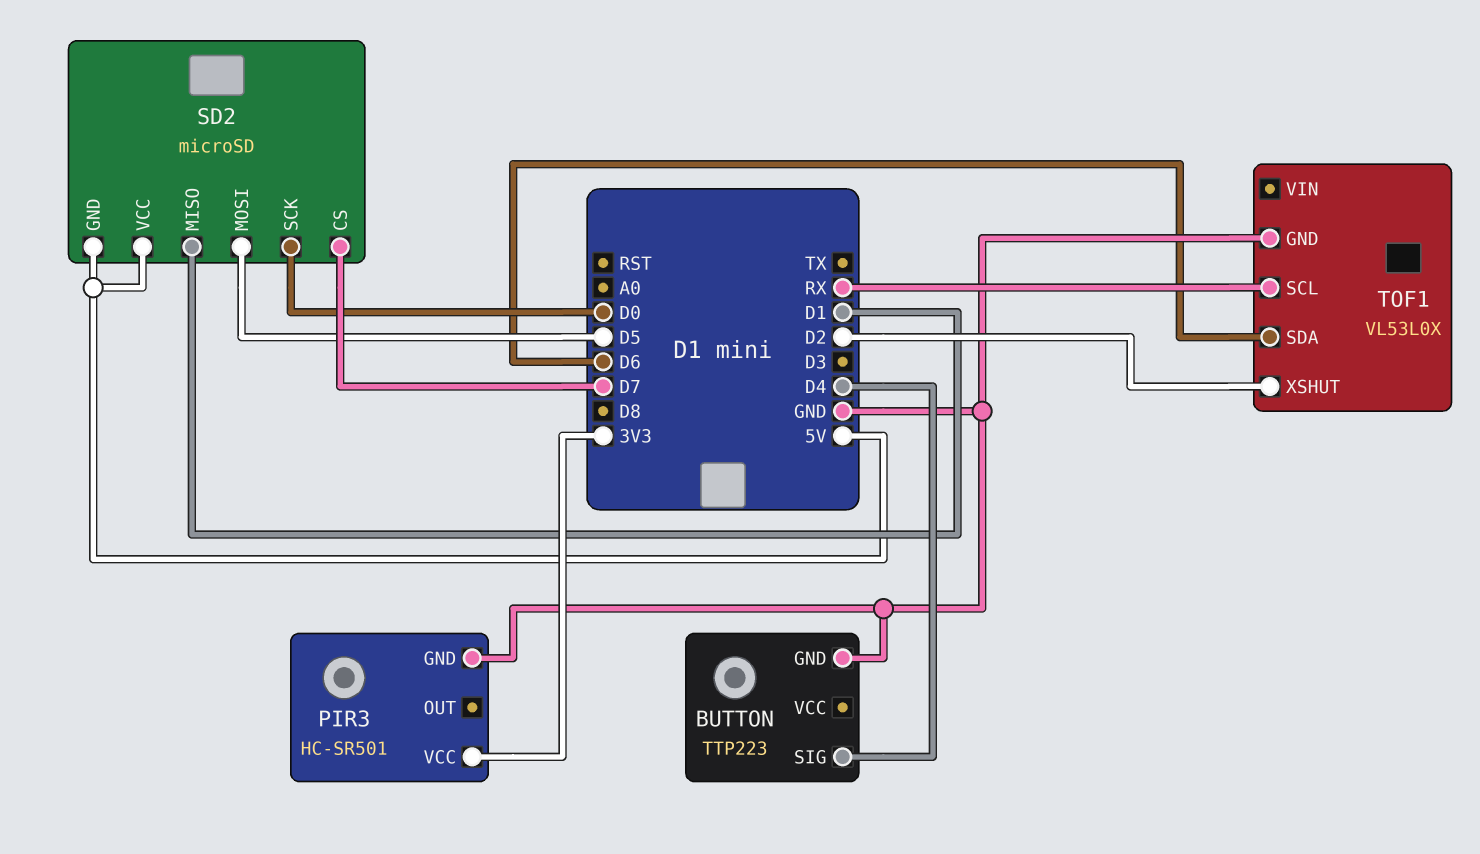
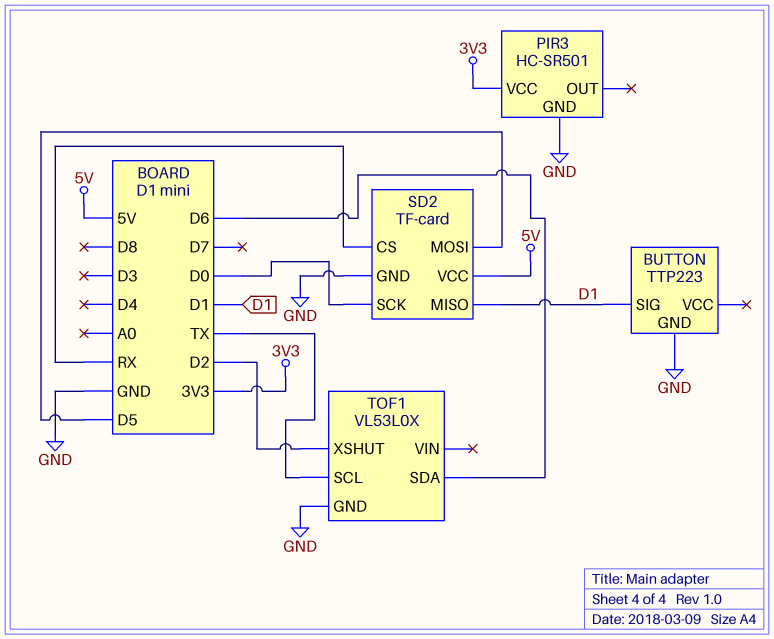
BUTTON pin SIG: D4 -> D1
SD2: microSD -> TF-card
SD2 pin CS: D7 -> RX
SD2 pin GND: 5V -> GND
TOF1 pin SCL: RX -> TX

